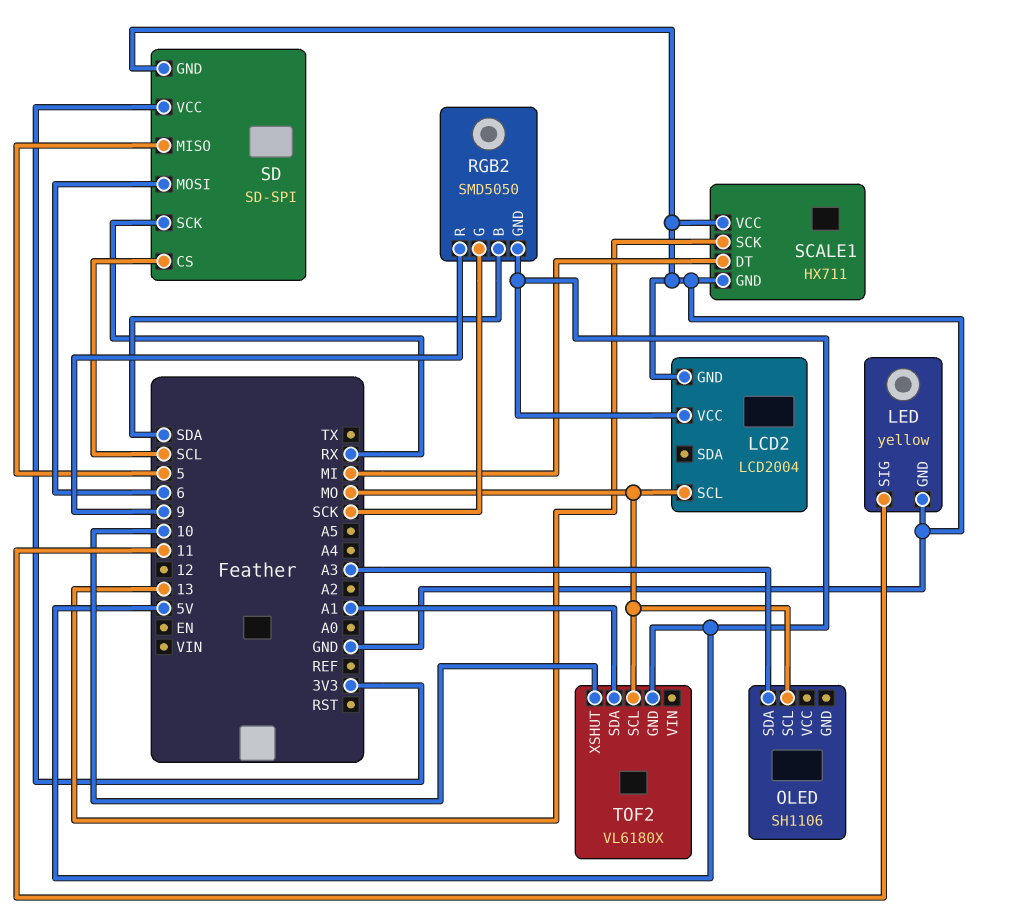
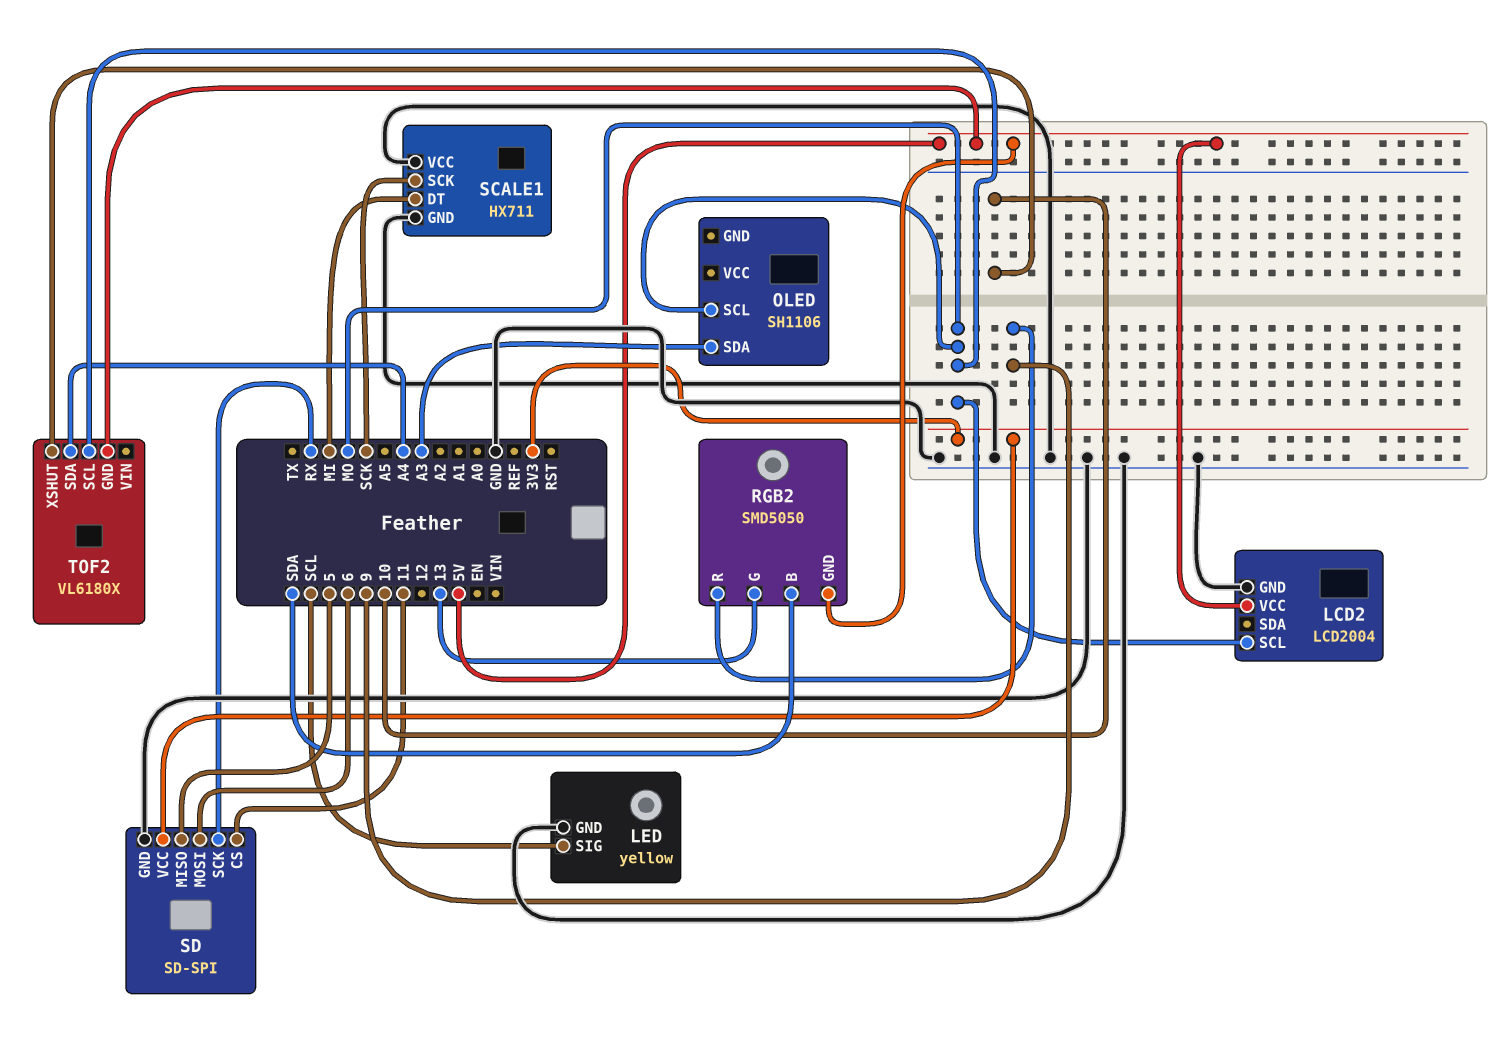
LED pin SIG: 11 -> SCL
RGB2 pin G: SCK -> 13
SCALE1 pin SCK: 13 -> SCK
SD pin CS: SCL -> 11
TOF2 pin SDA: A1 -> A4

